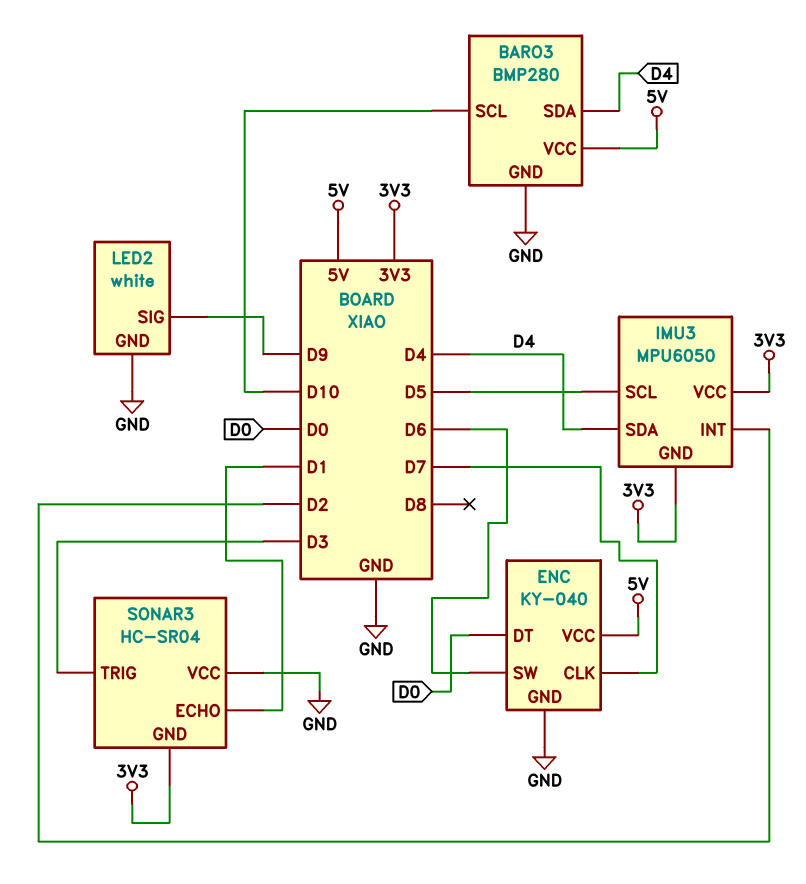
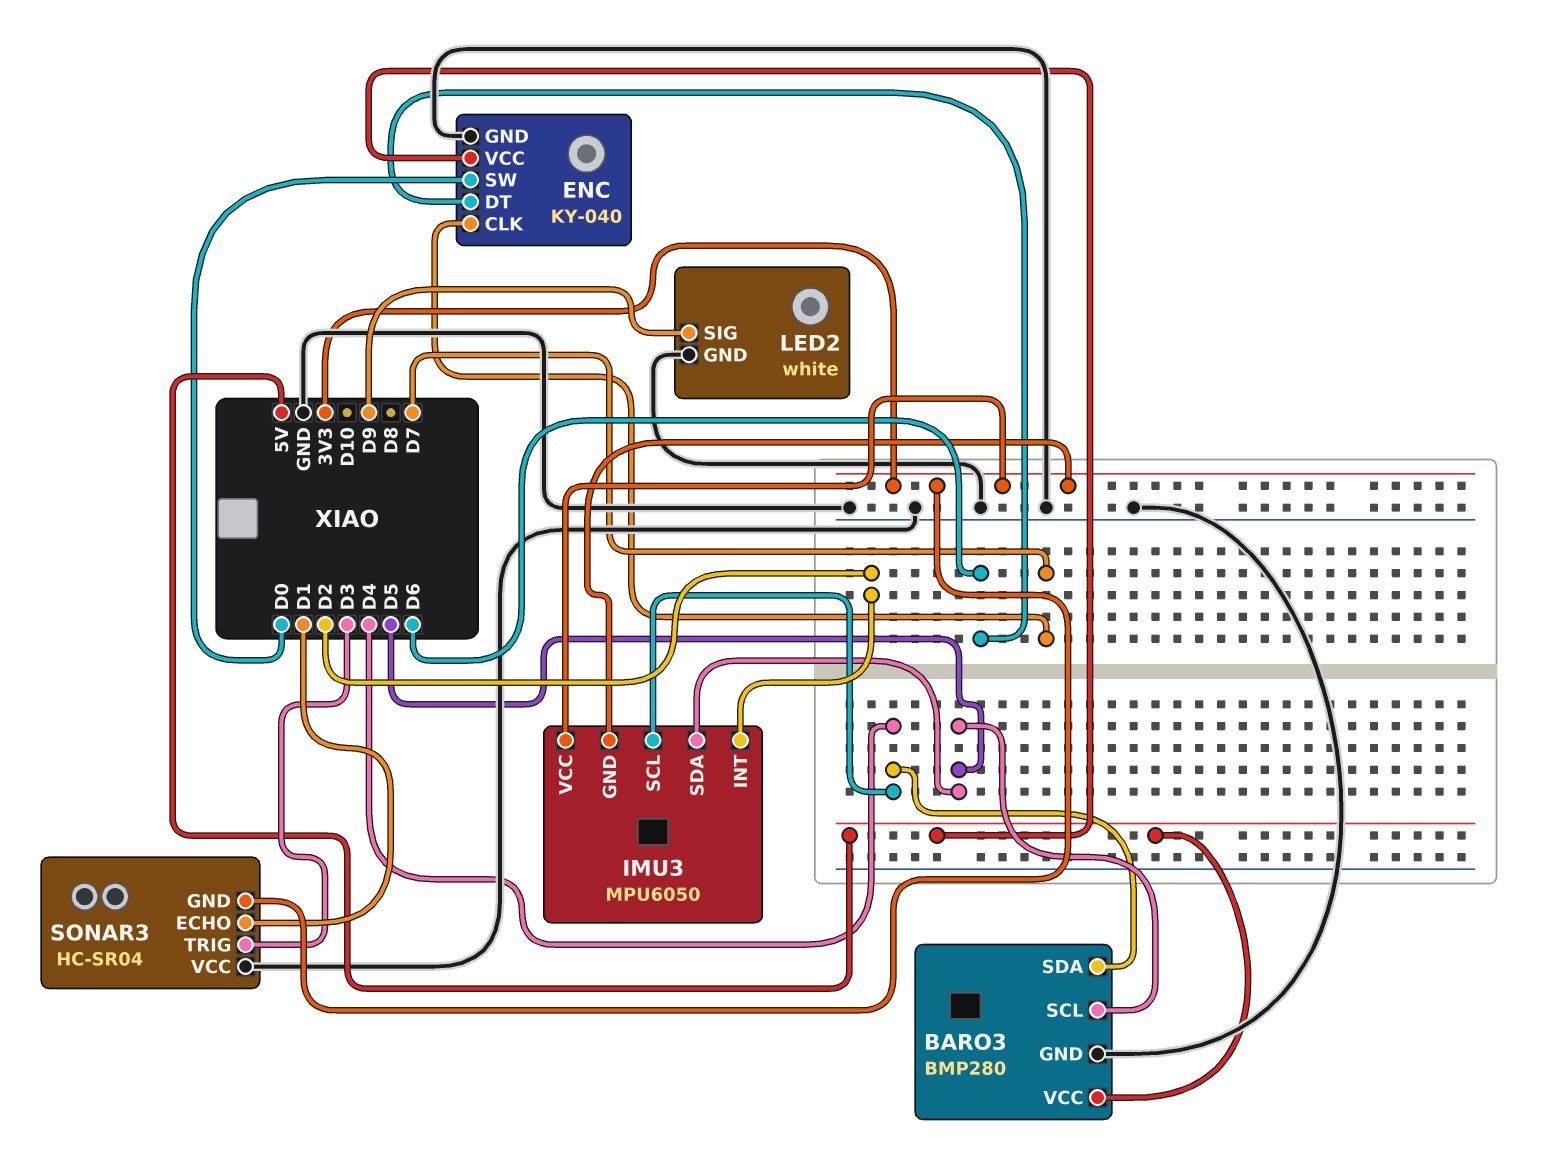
BARO3 pin SCL: D10 -> D5
ENC pin DT: D0 -> D6
ENC pin SW: D6 -> D0
IMU3 pin SCL: D5 -> D4
IMU3 pin SDA: D4 -> D5

